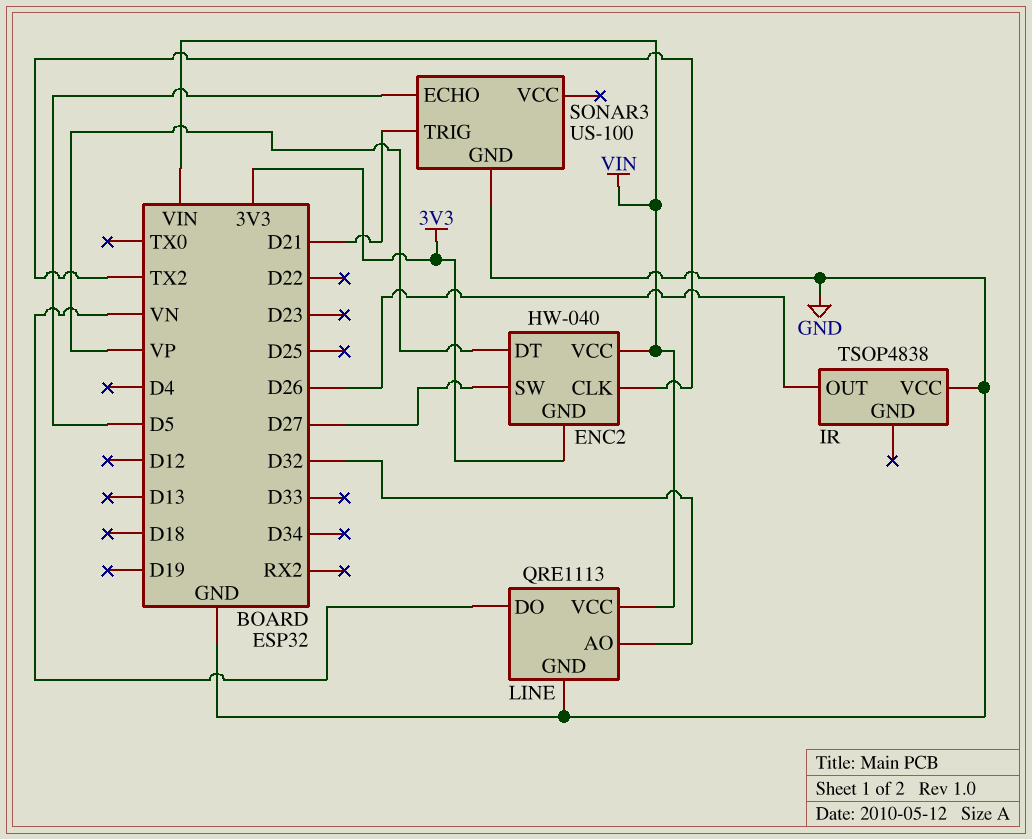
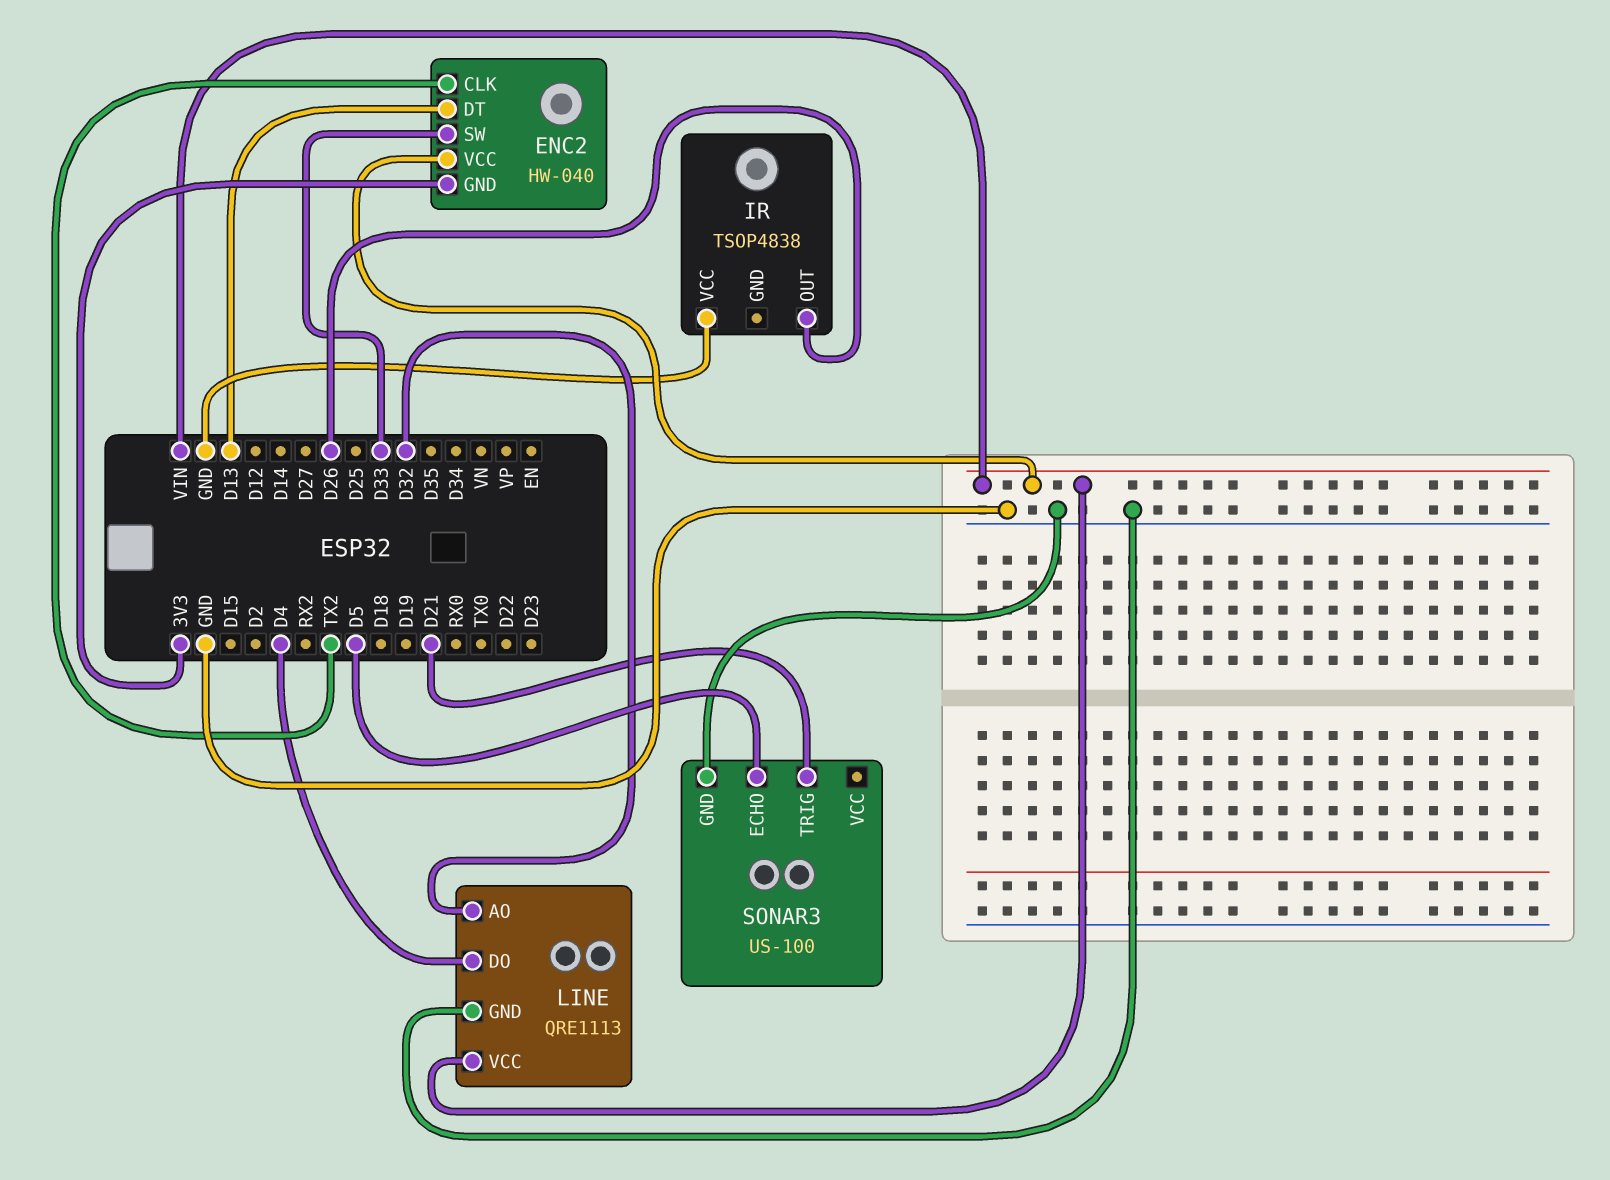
ENC2 pin DT: VP -> D13
ENC2 pin SW: D27 -> D33
LINE pin DO: VN -> D4

